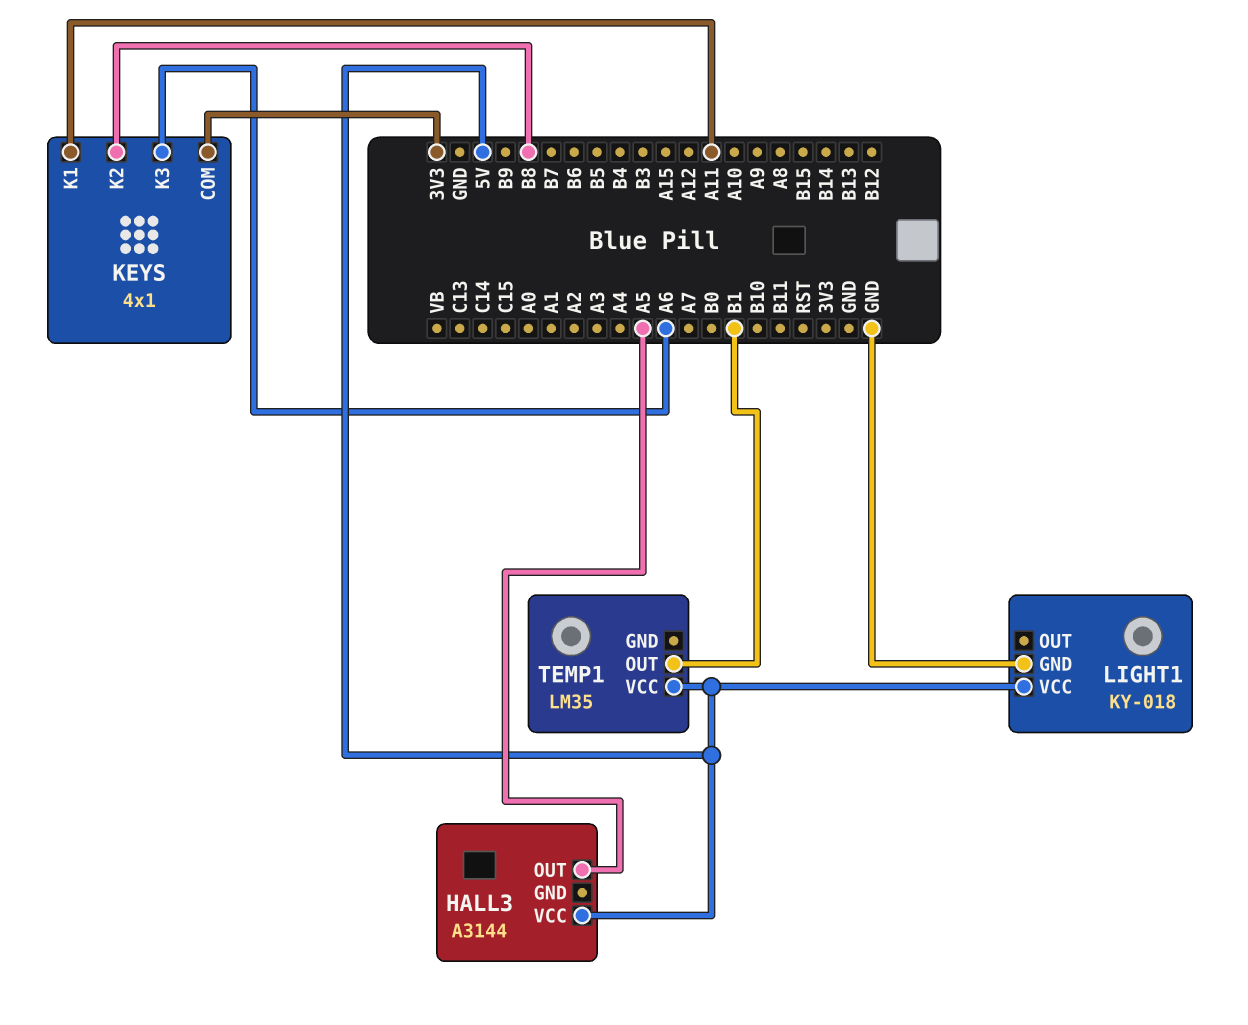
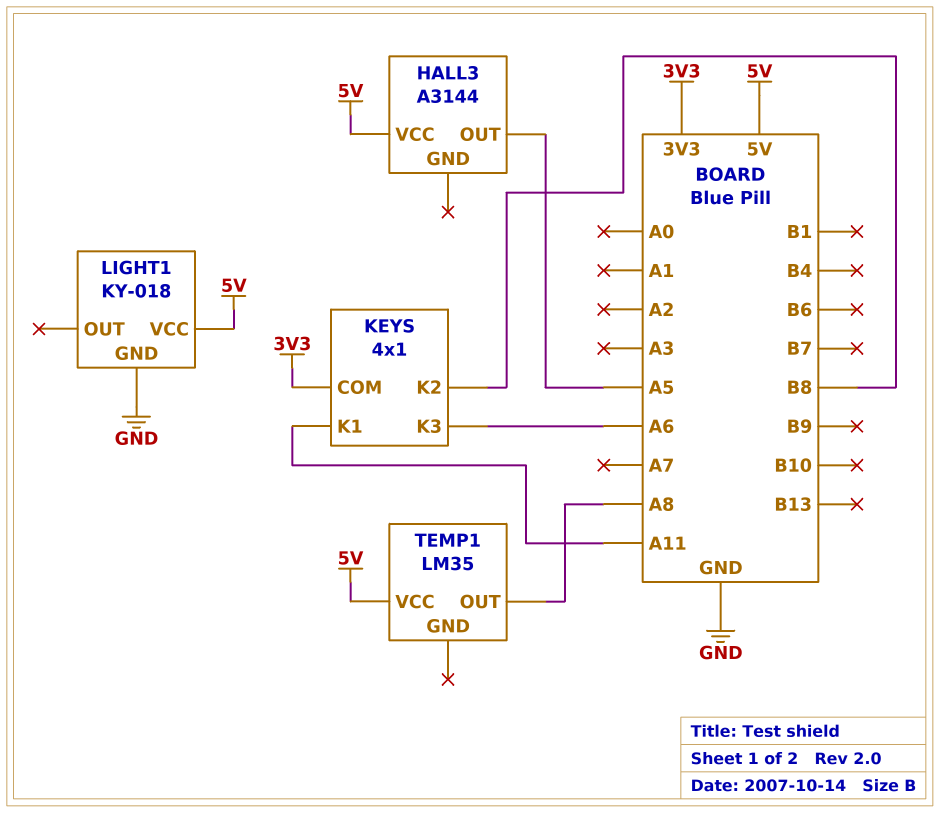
TEMP1 pin OUT: B1 -> A8

